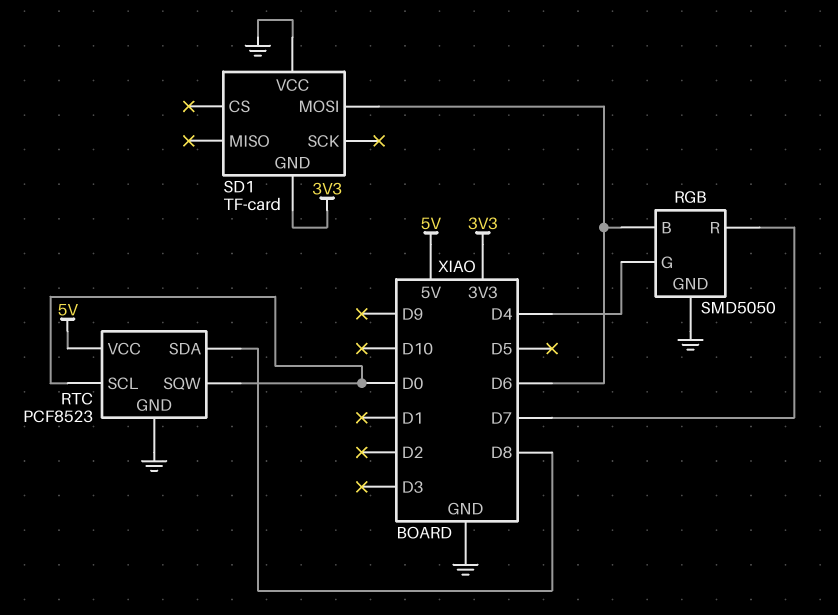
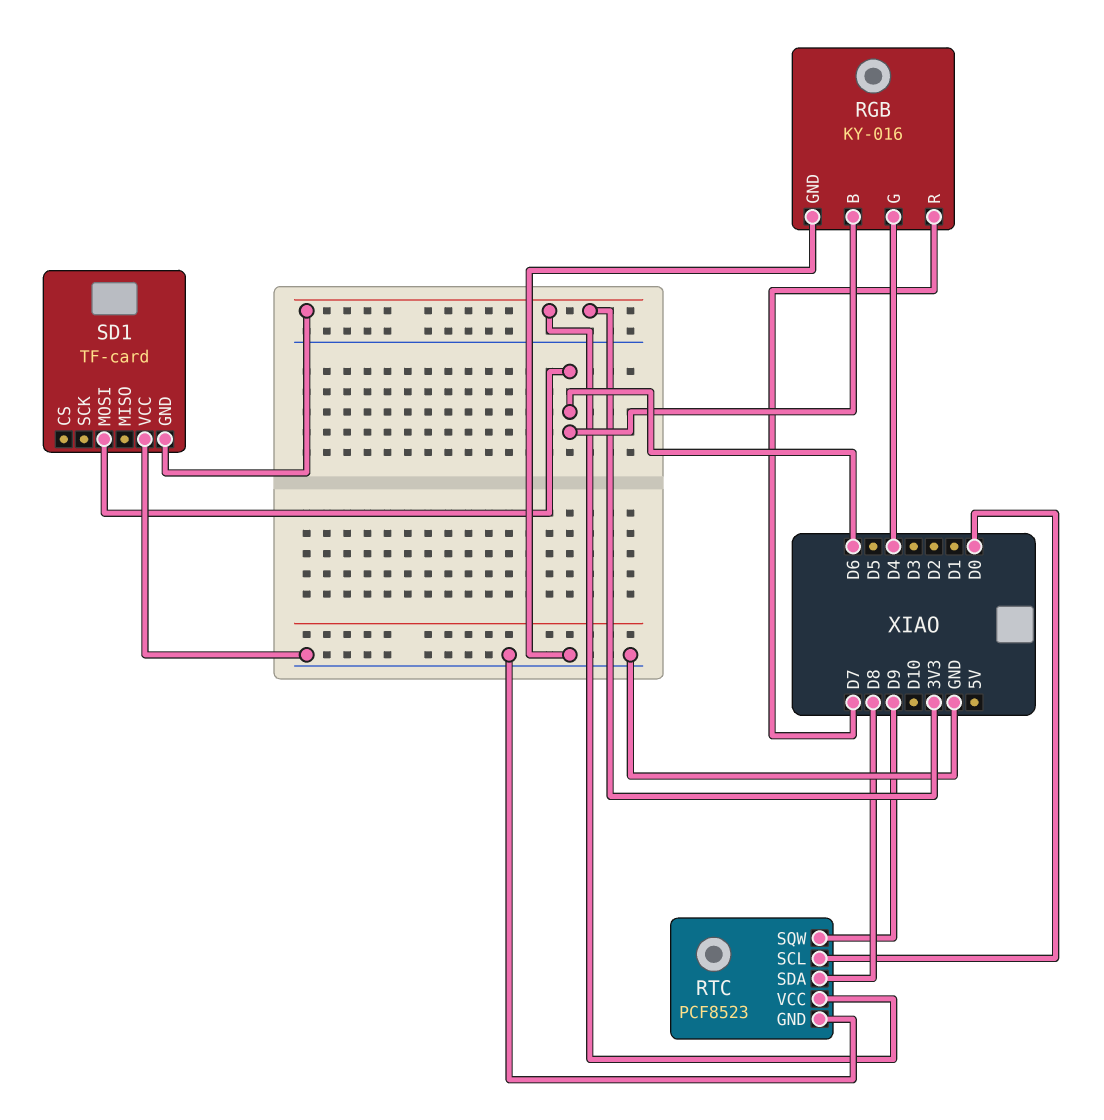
RGB: SMD5050 -> KY-016
RTC pin SQW: D0 -> D9
RTC pin VCC: 5V -> 3V3

